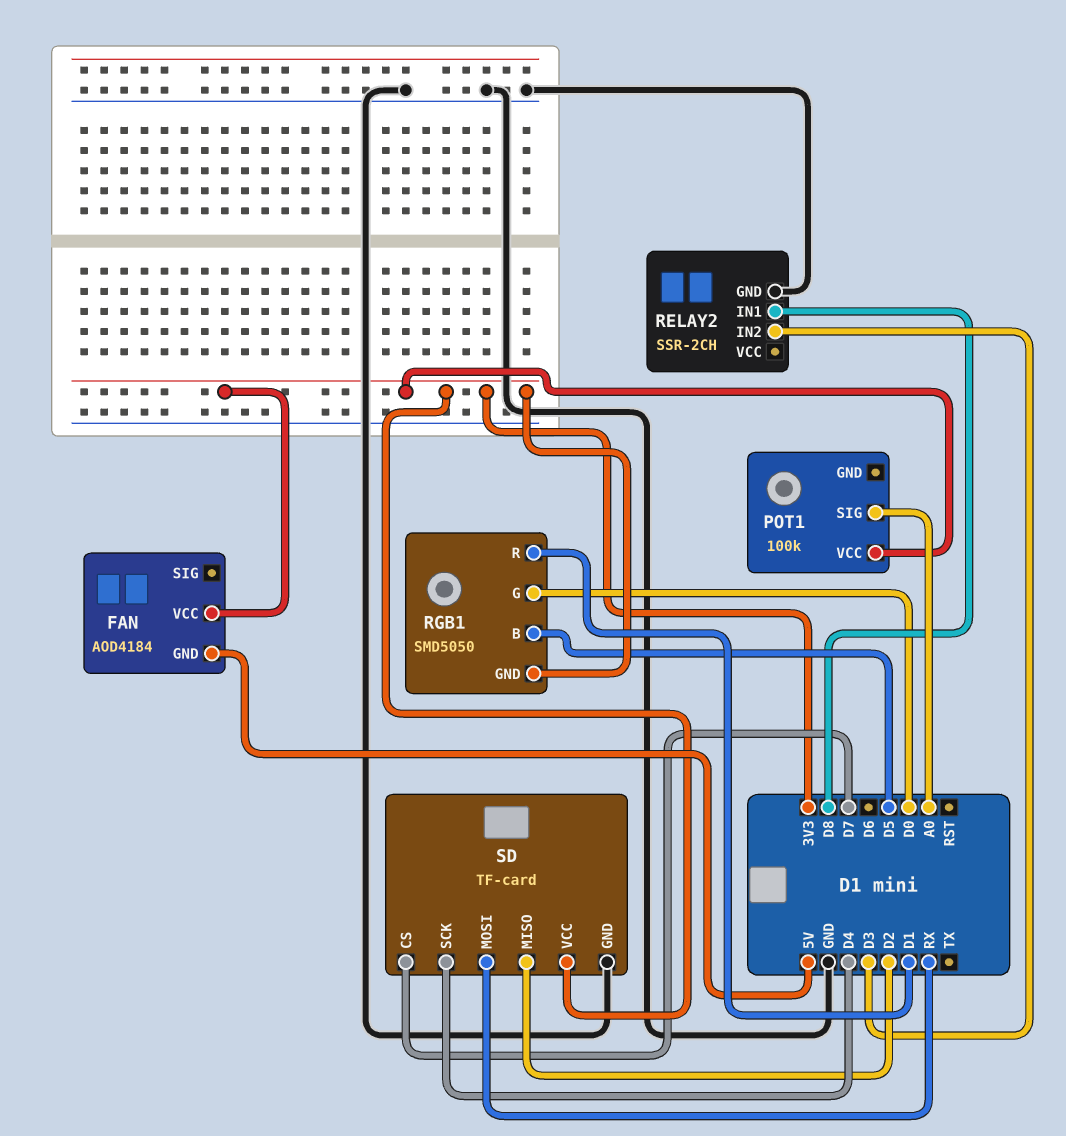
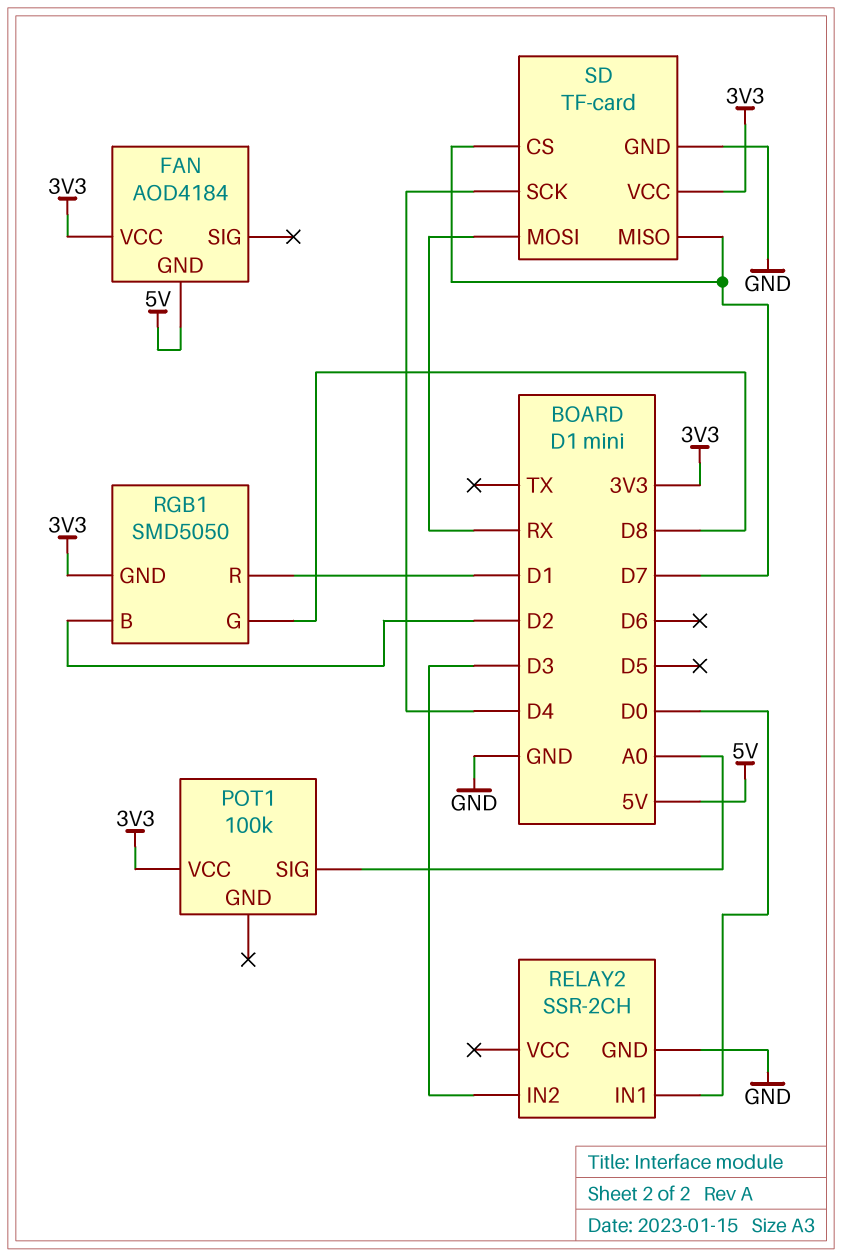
RELAY2 pin IN1: D8 -> D0
RGB1 pin B: D5 -> D2
RGB1 pin G: D0 -> D8
SD pin MISO: D2 -> D7

